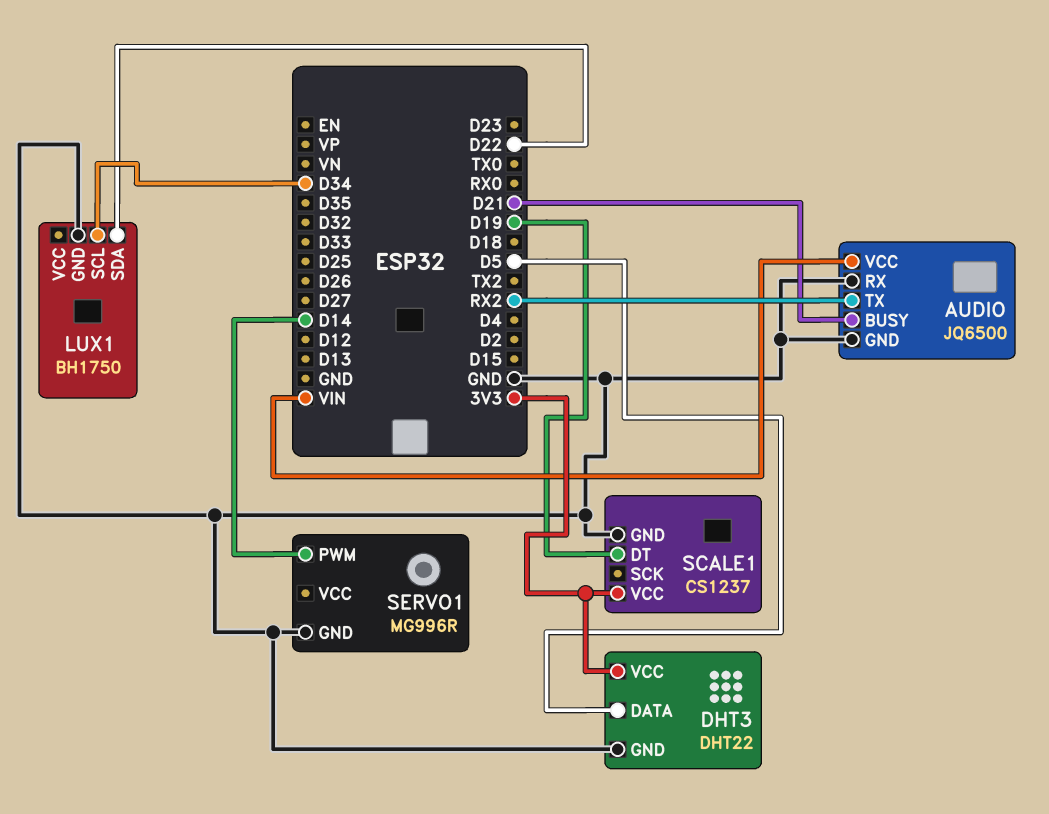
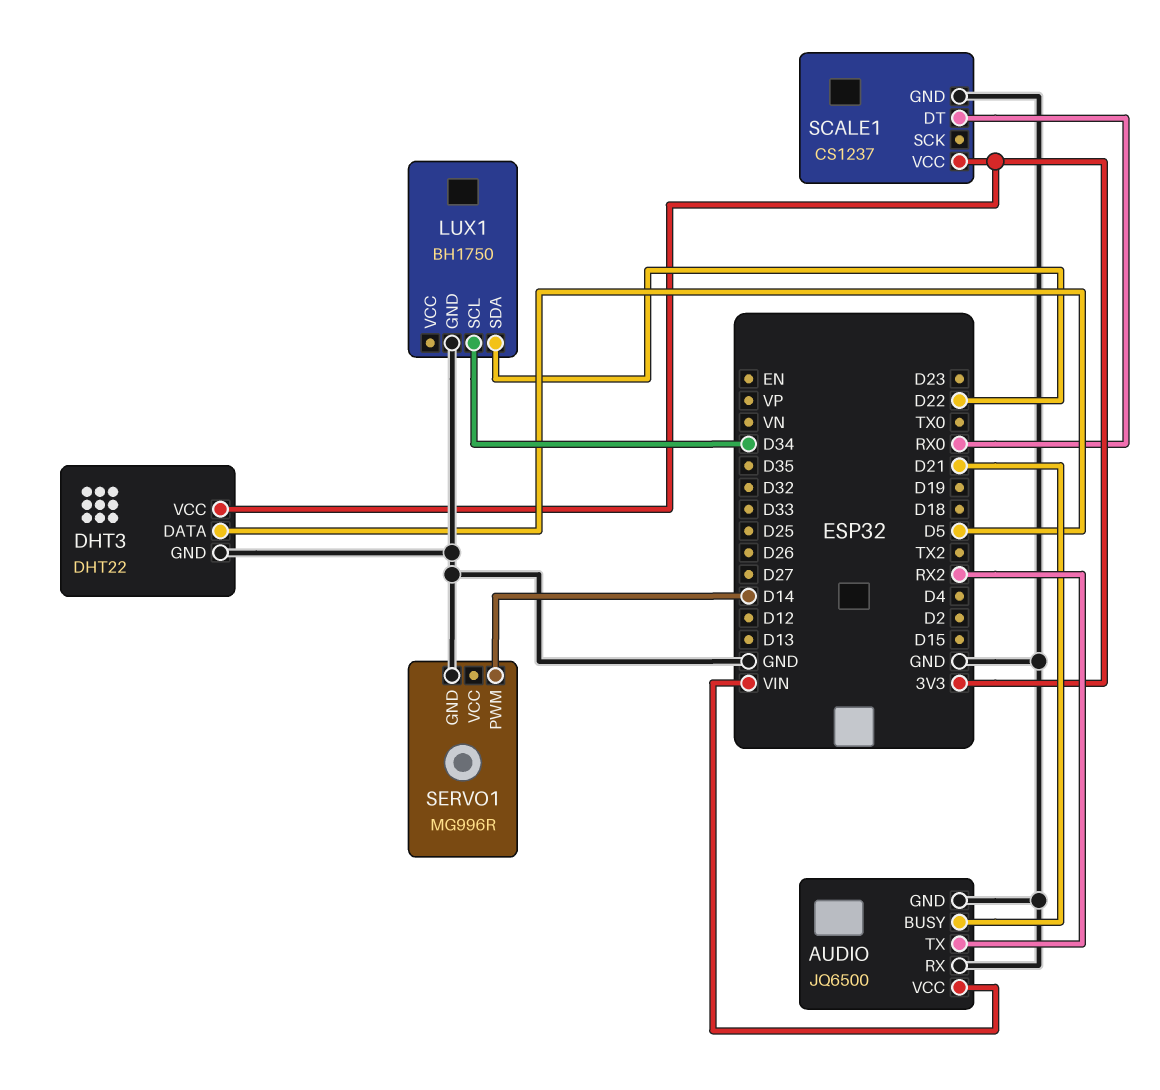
SCALE1 pin DT: D19 -> RX0

